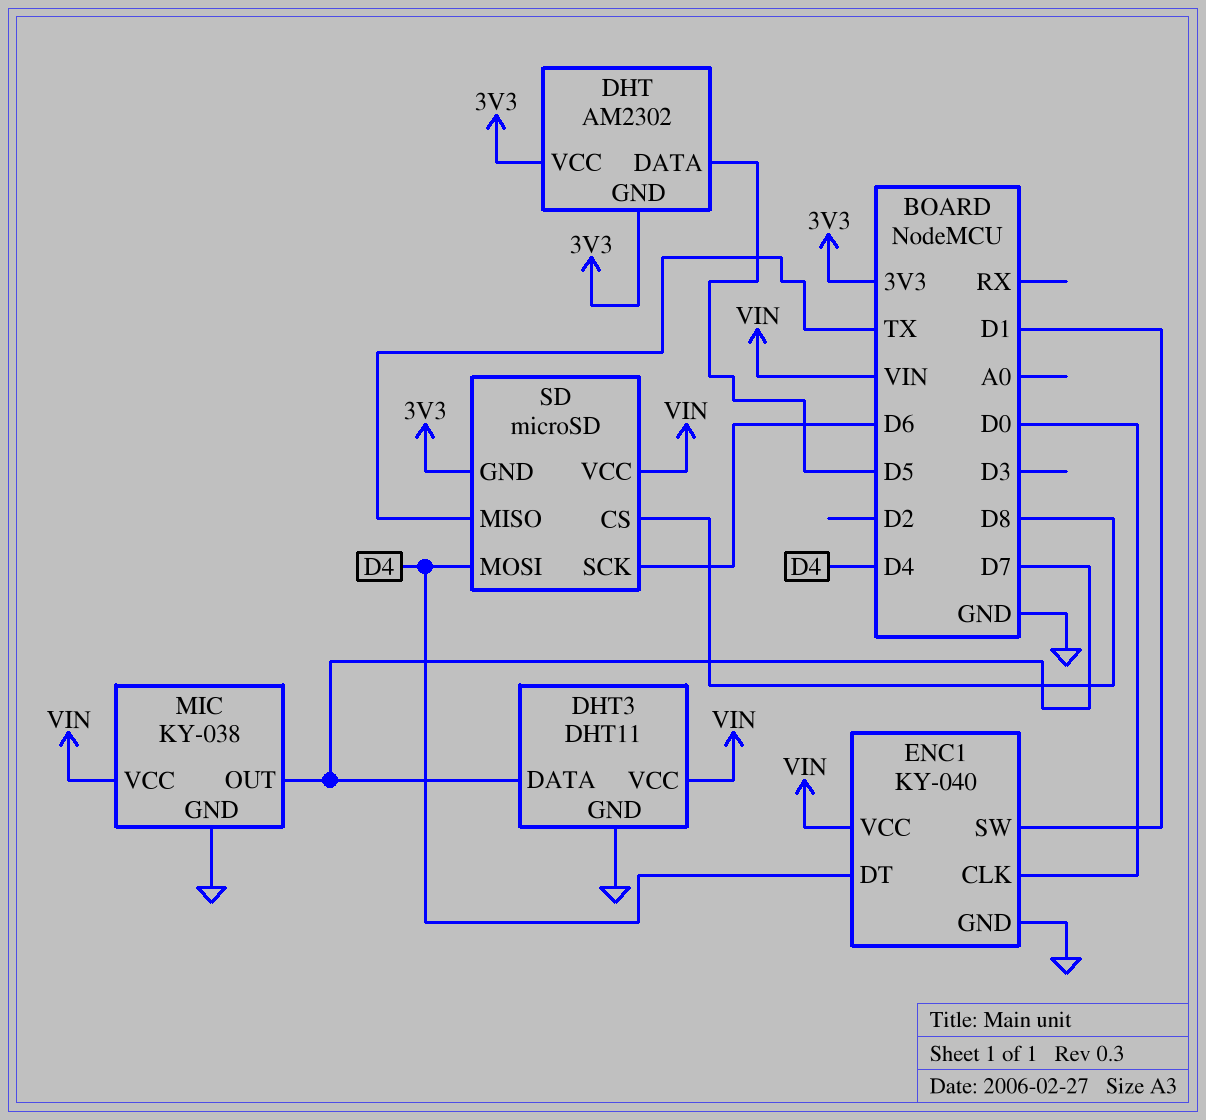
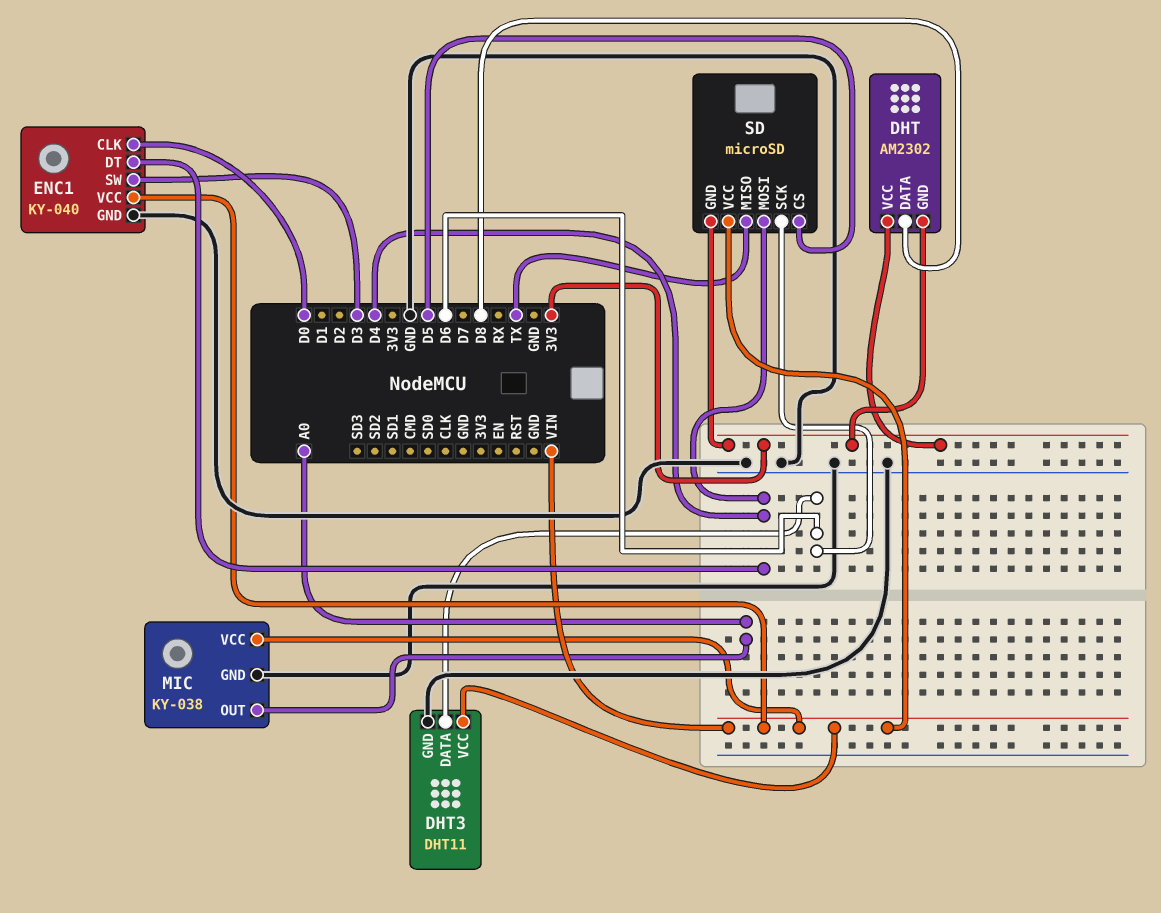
DHT pin DATA: D5 -> D8
DHT3 pin DATA: D7 -> D6
ENC1 pin SW: D1 -> D3
MIC pin OUT: D7 -> A0
SD pin CS: D8 -> D5

